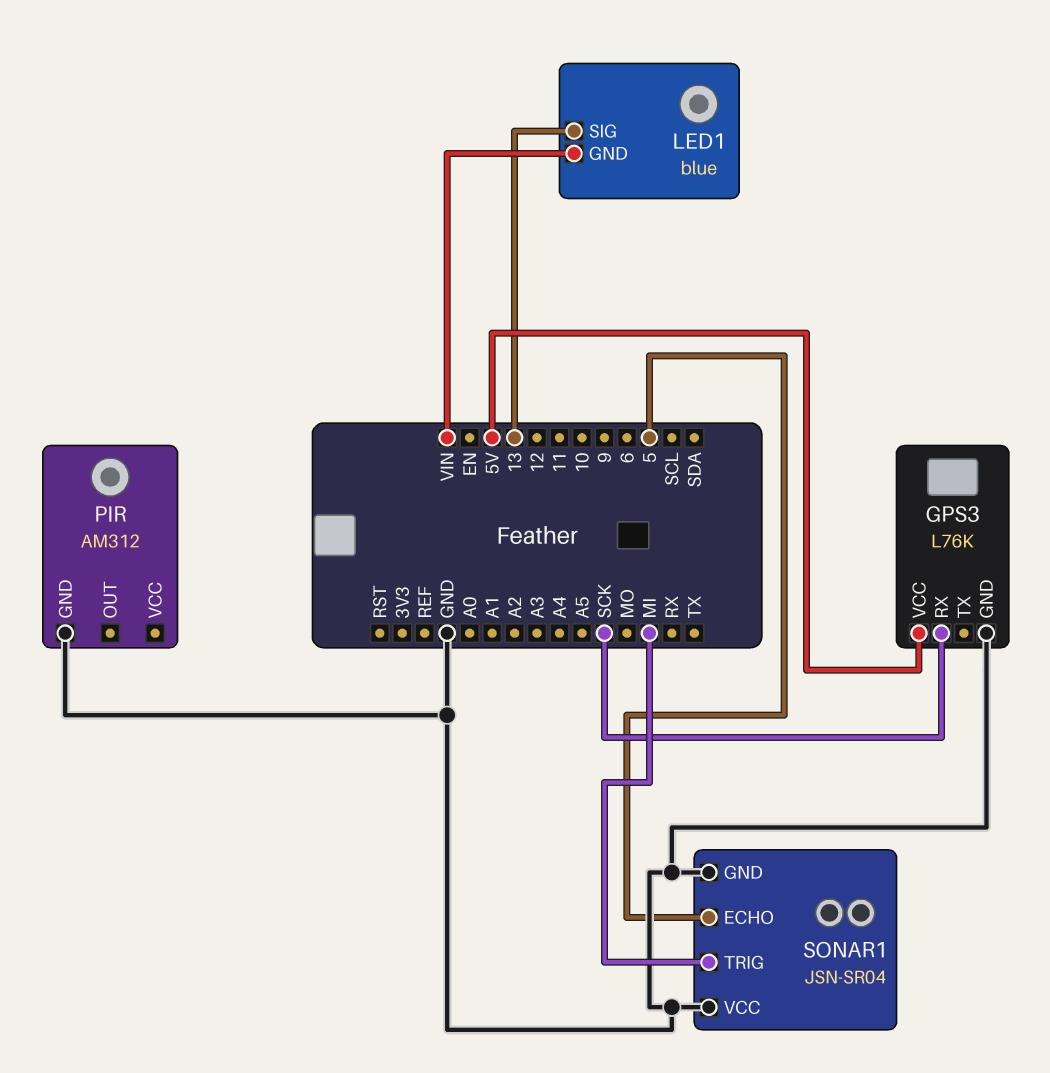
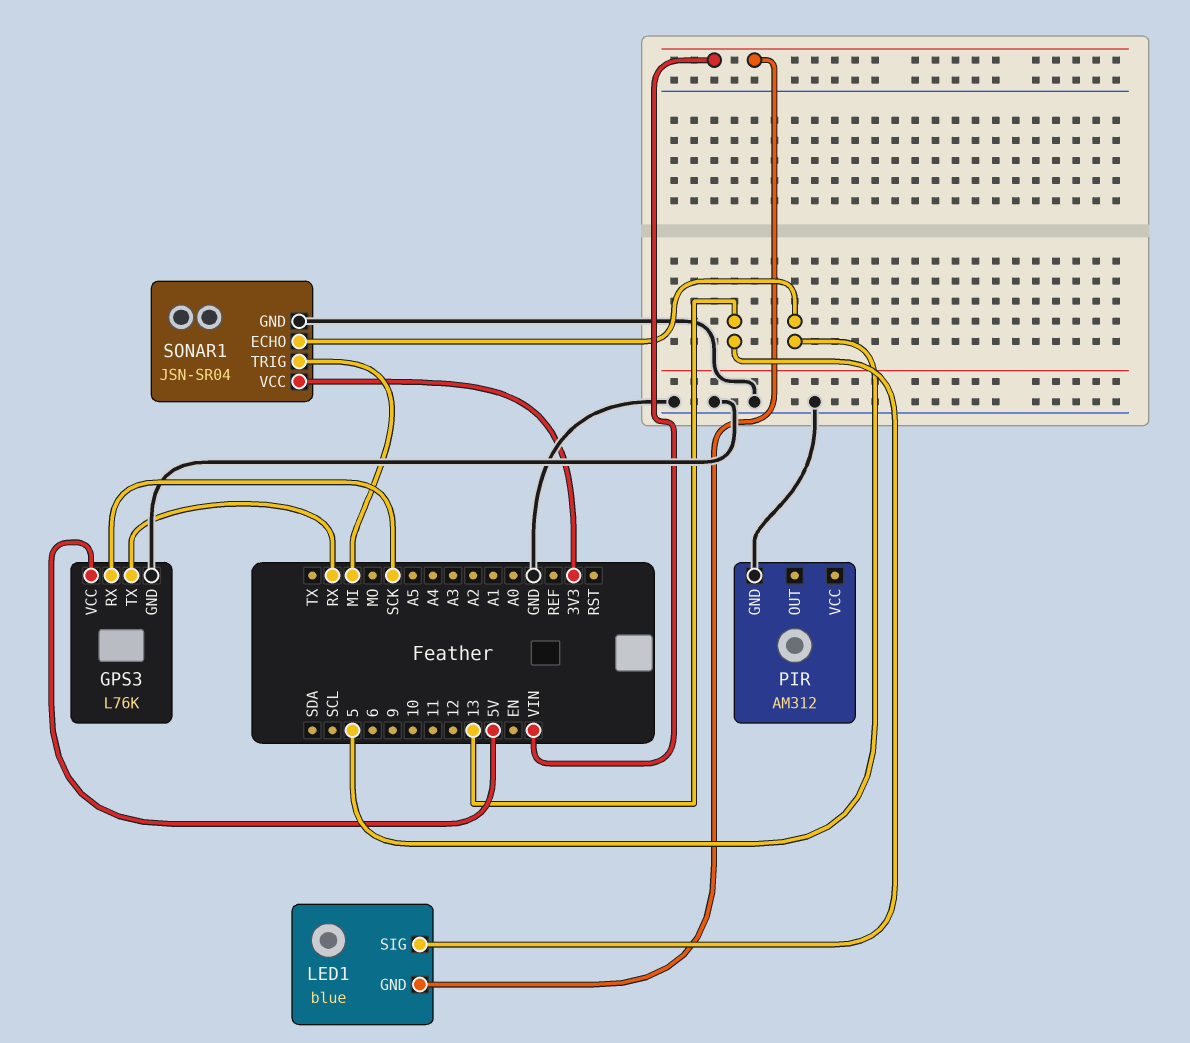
GPS3 pin TX: none -> RX
SONAR1 pin VCC: GND -> 3V3

